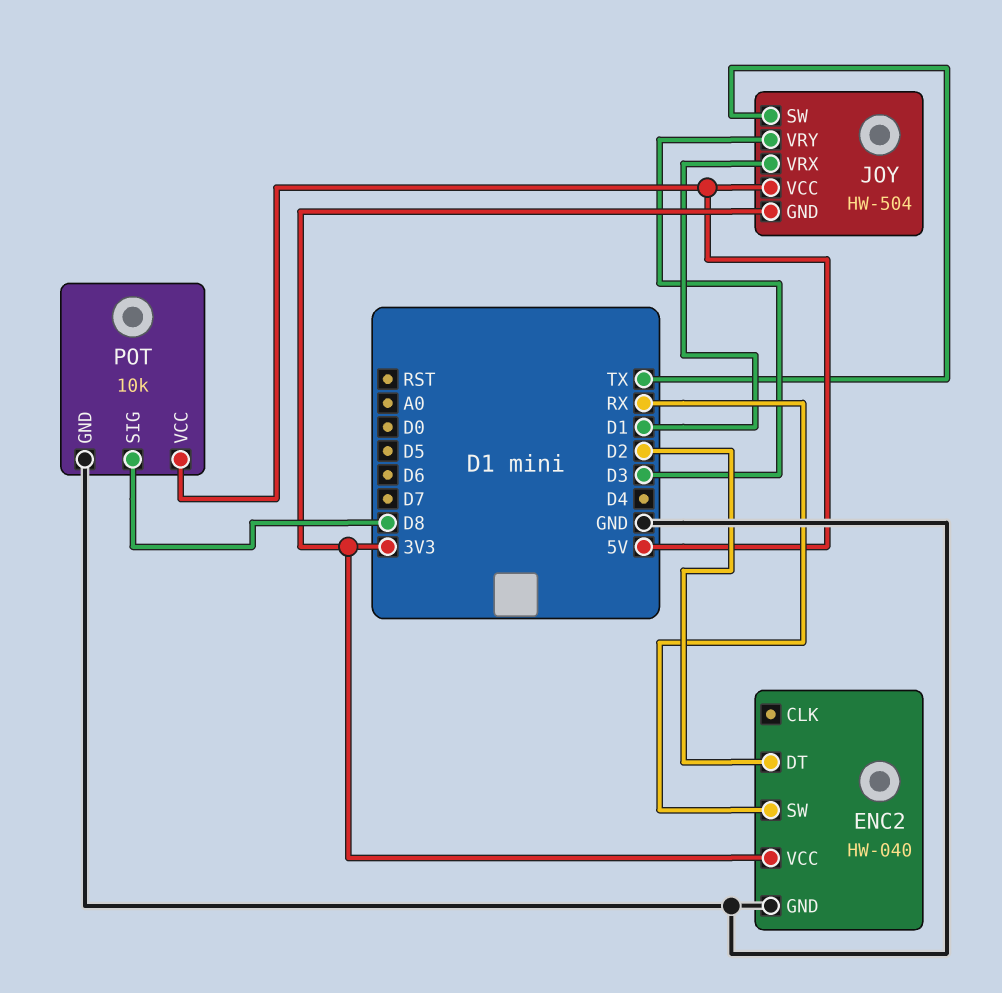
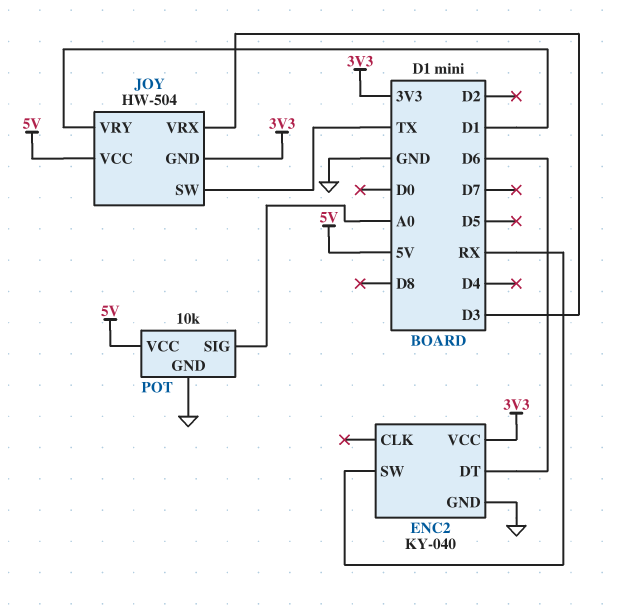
ENC2: HW-040 -> KY-040
ENC2 pin DT: D2 -> D6
JOY pin VRX: D1 -> D3
JOY pin VRY: D3 -> D1
POT pin SIG: D8 -> A0

